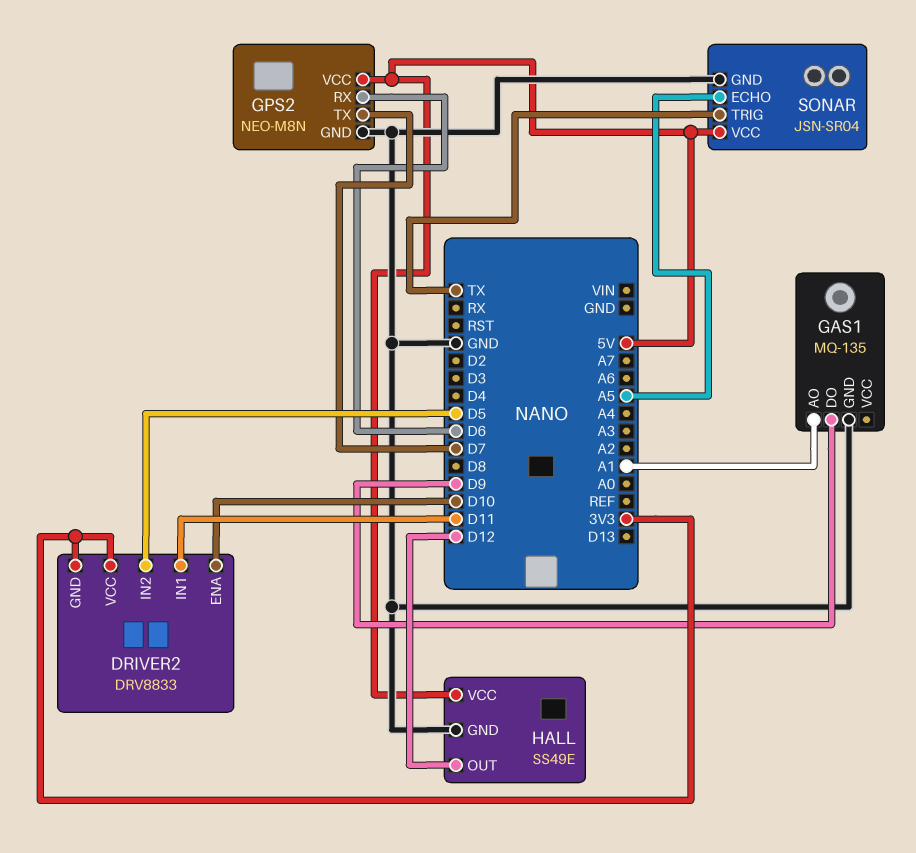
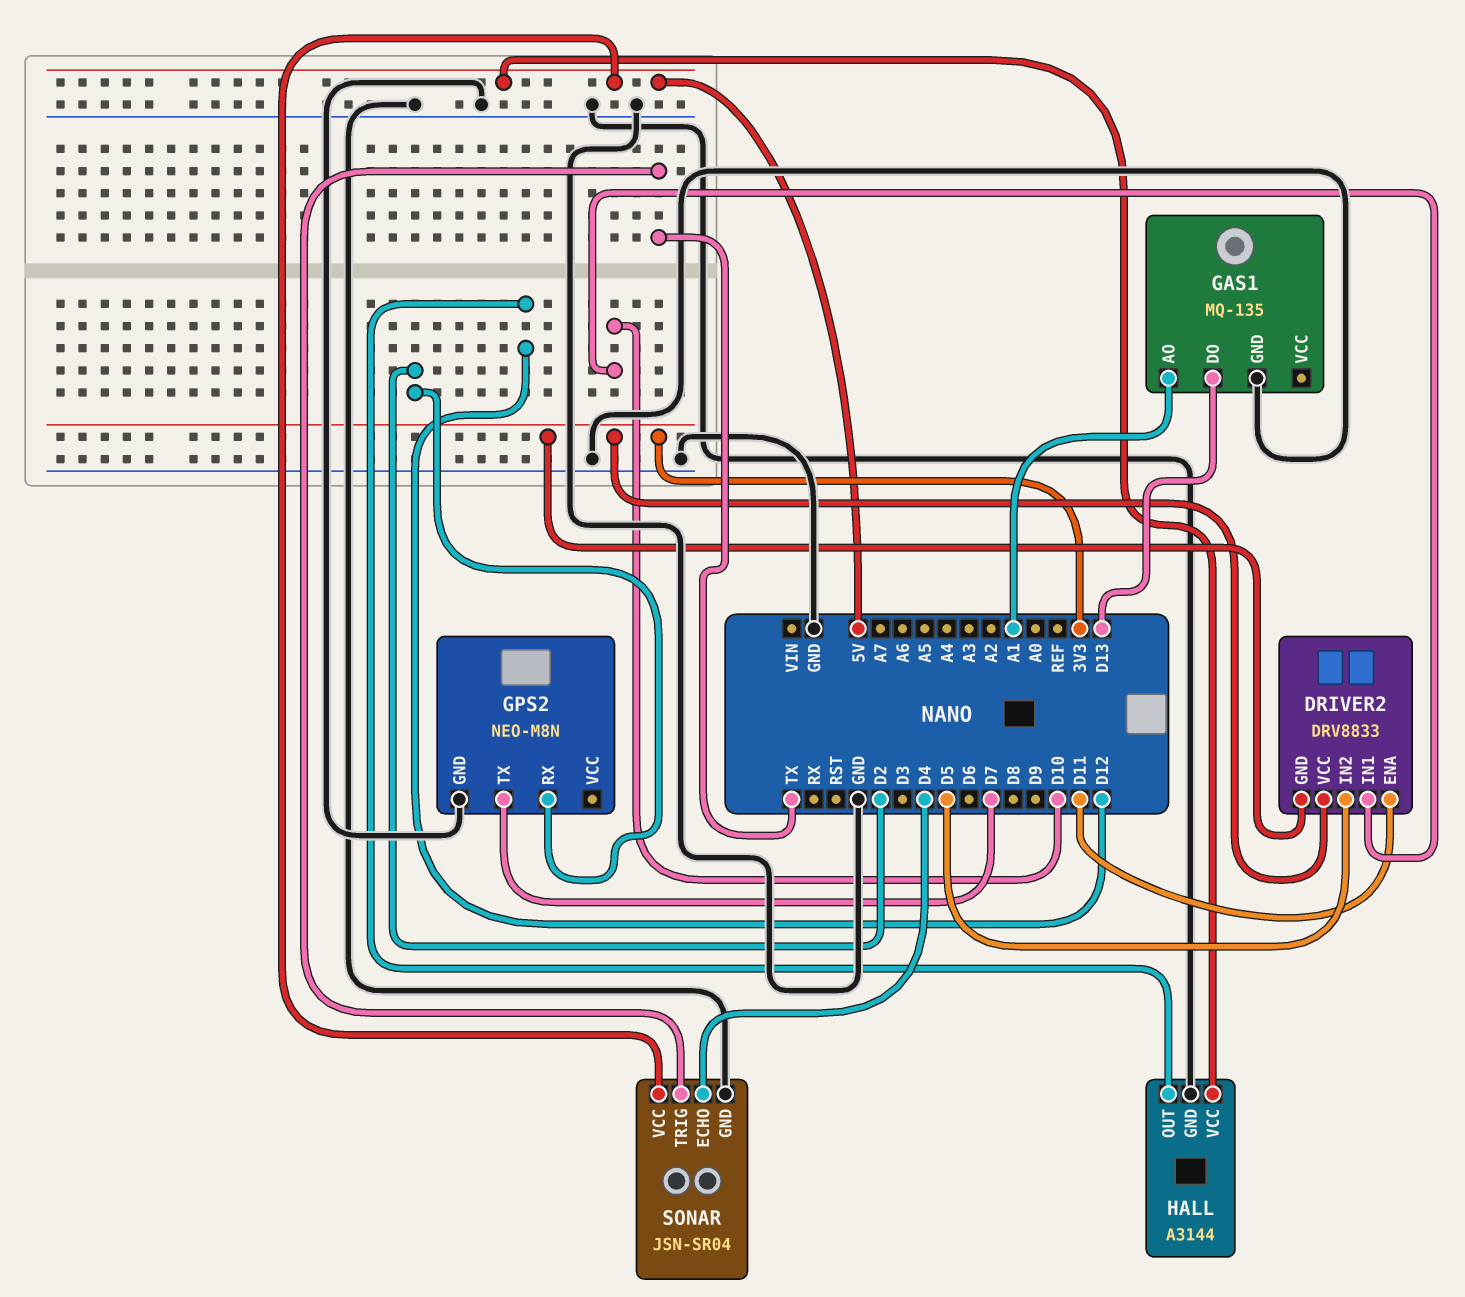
DRIVER2 pin ENA: D10 -> D11
DRIVER2 pin IN1: D11 -> D10
GAS1 pin DO: D9 -> D13
GPS2 pin RX: D6 -> D2
GPS2 pin VCC: 5V -> none
HALL: SS49E -> A3144
SONAR pin ECHO: A5 -> D4

